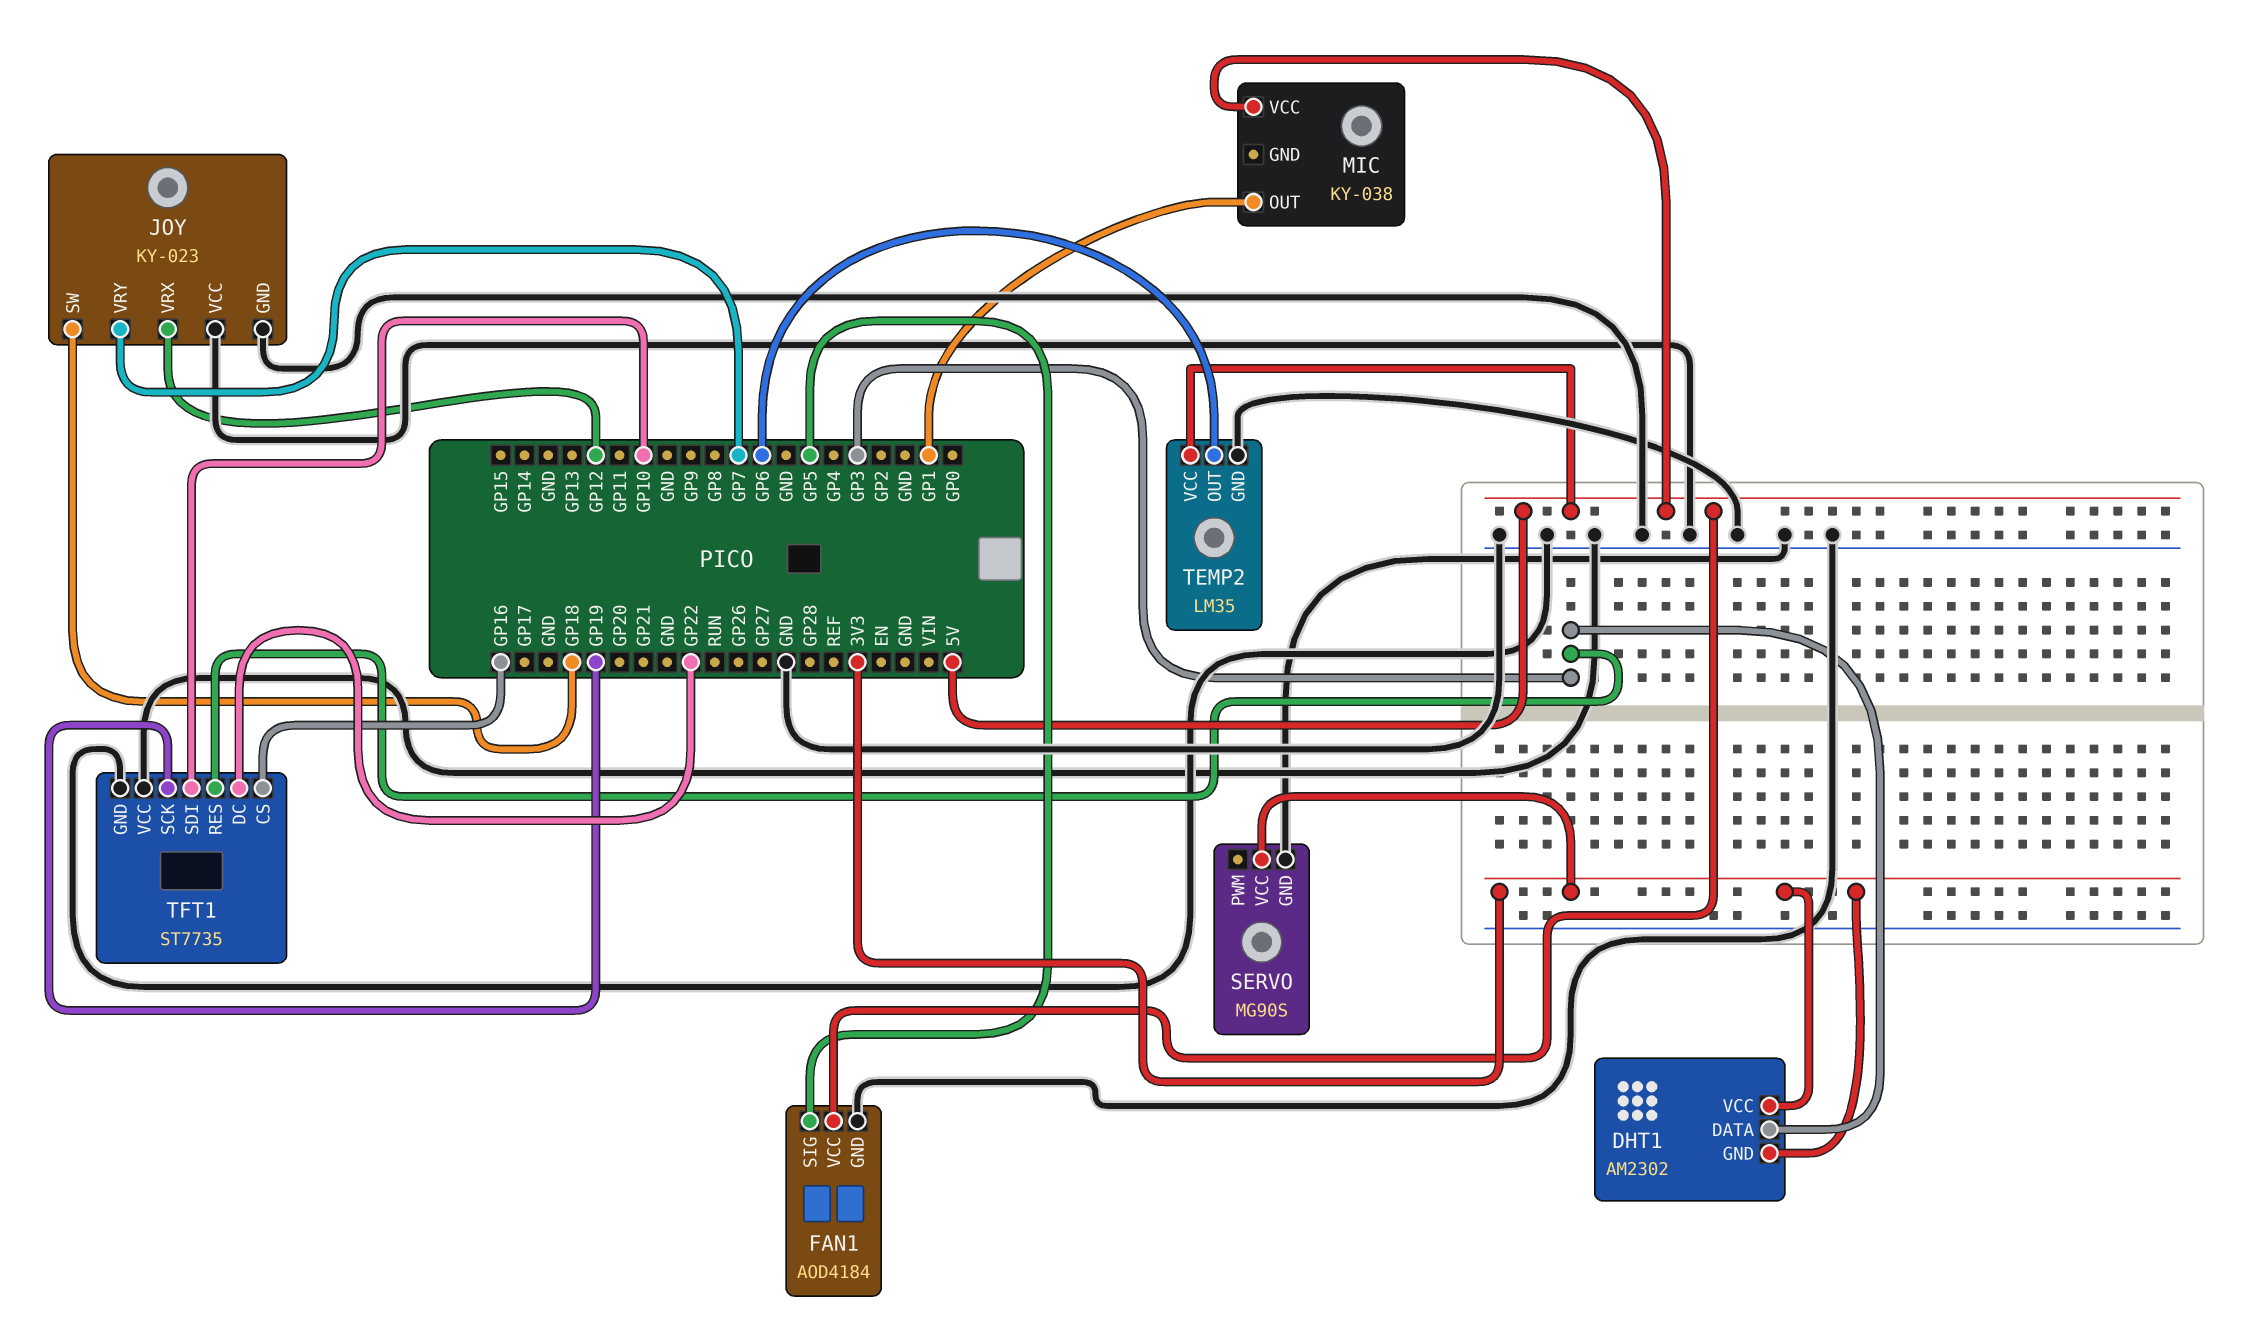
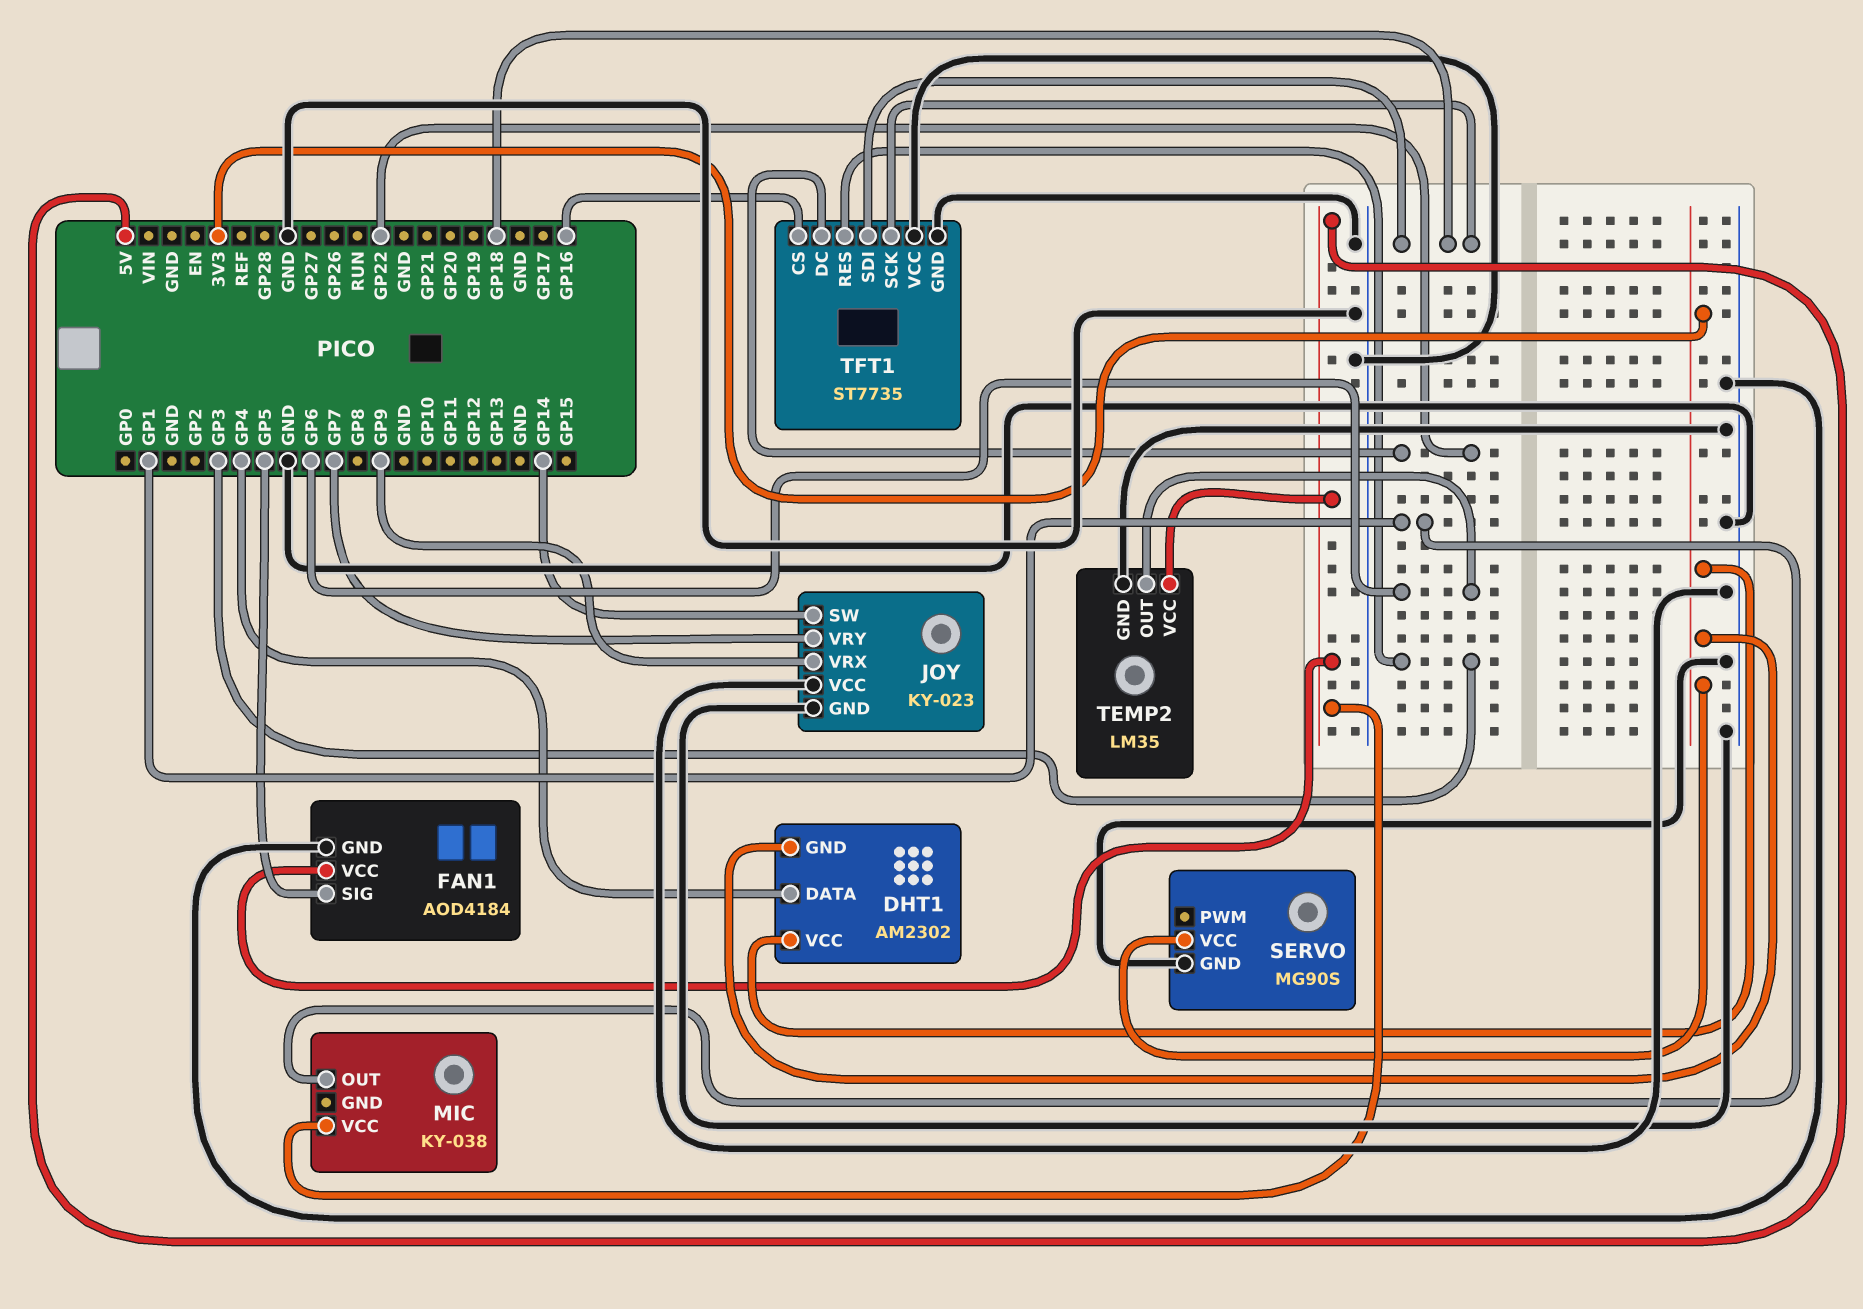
DHT1 pin DATA: GP3 -> GP4
JOY pin SW: GP18 -> GP14
JOY pin VRX: GP12 -> GP9
TFT1 pin SCK: GP19 -> GP18
TFT1 pin SDI: GP10 -> GP18

